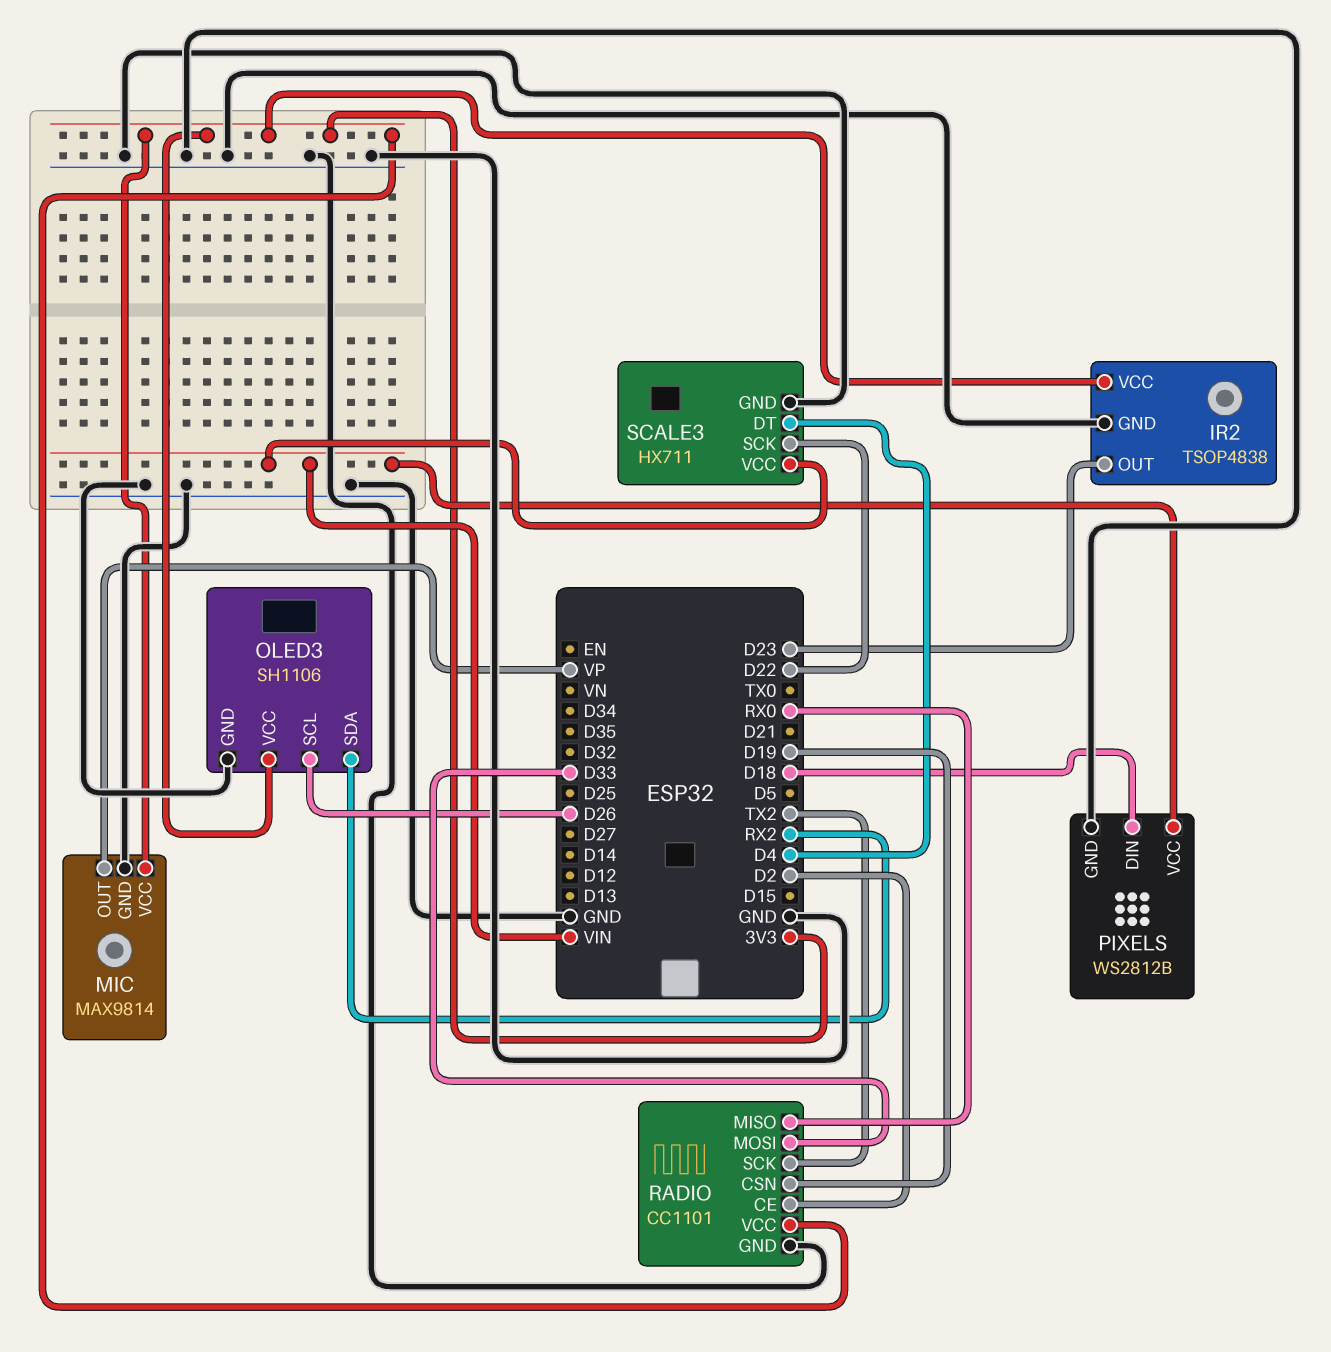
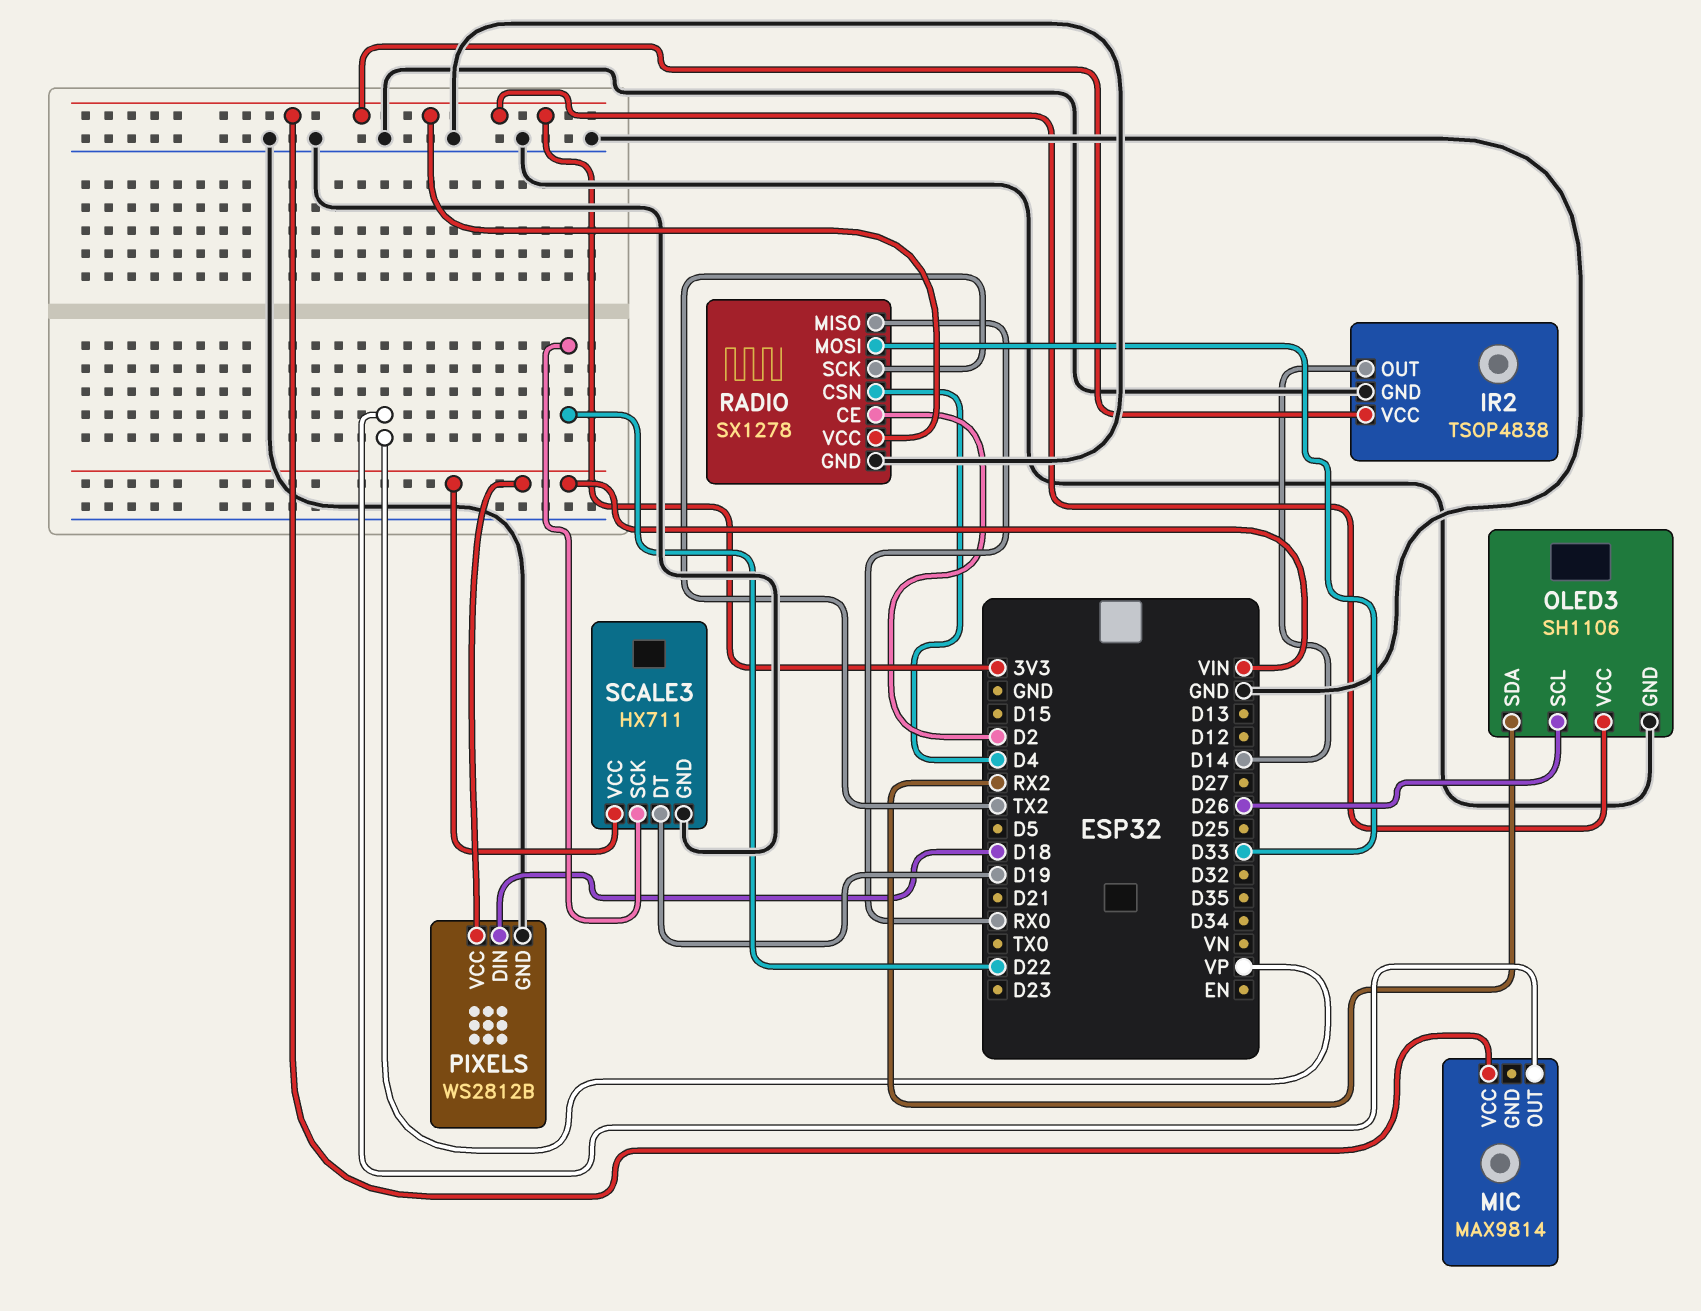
IR2 pin OUT: D23 -> D14
MIC pin GND: GND -> none
RADIO: CC1101 -> SX1278
RADIO pin CSN: D19 -> D4
SCALE3 pin DT: D4 -> D19

